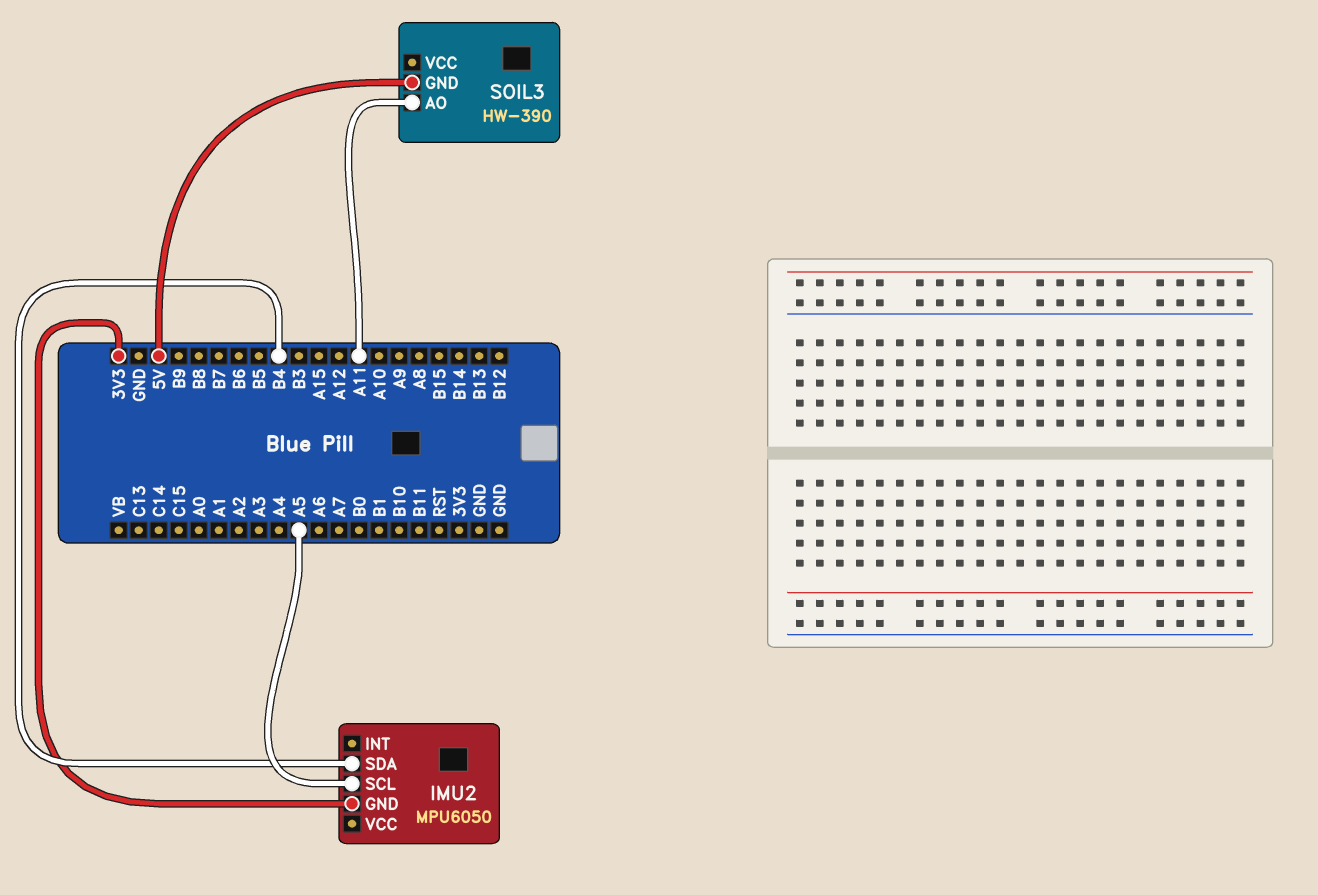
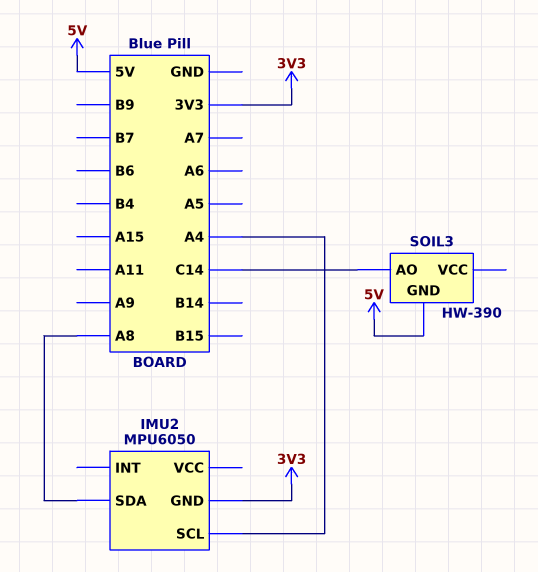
IMU2 pin SCL: A5 -> A4
IMU2 pin SDA: B4 -> A8
SOIL3 pin AO: A11 -> C14

